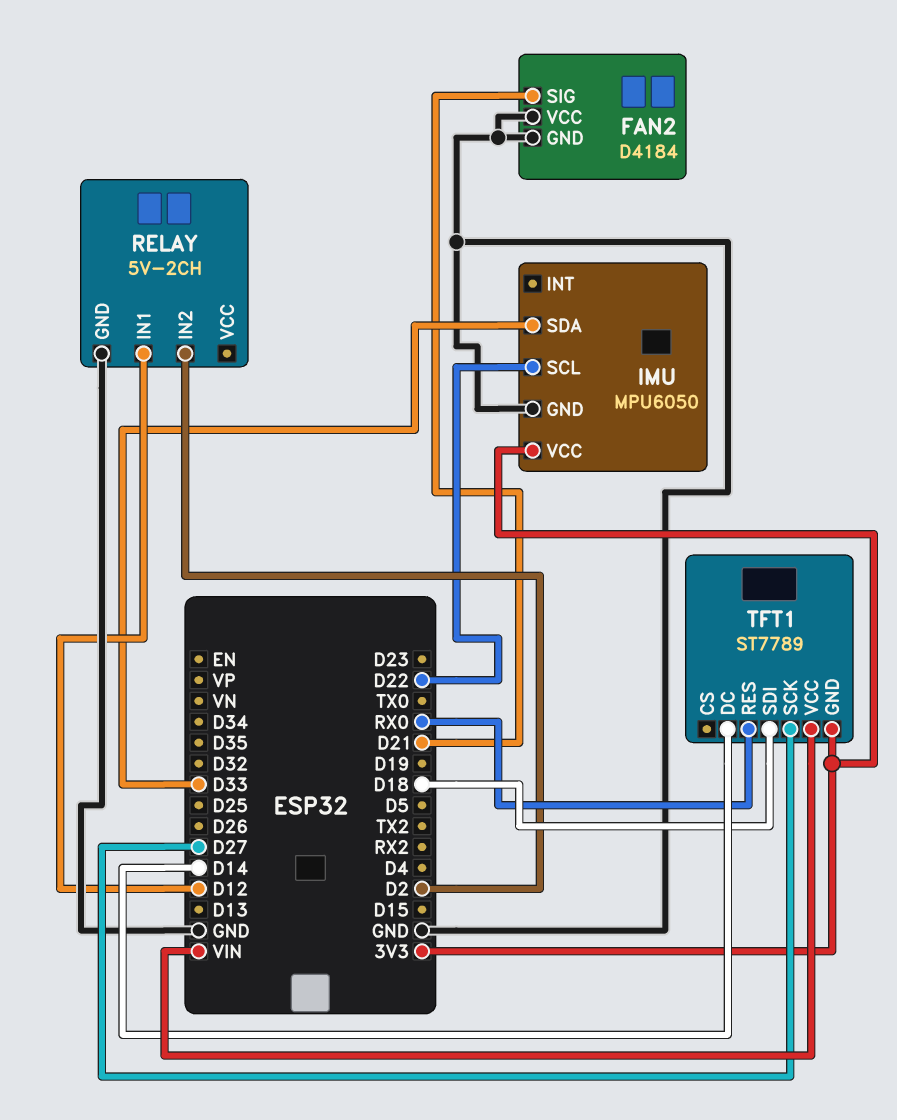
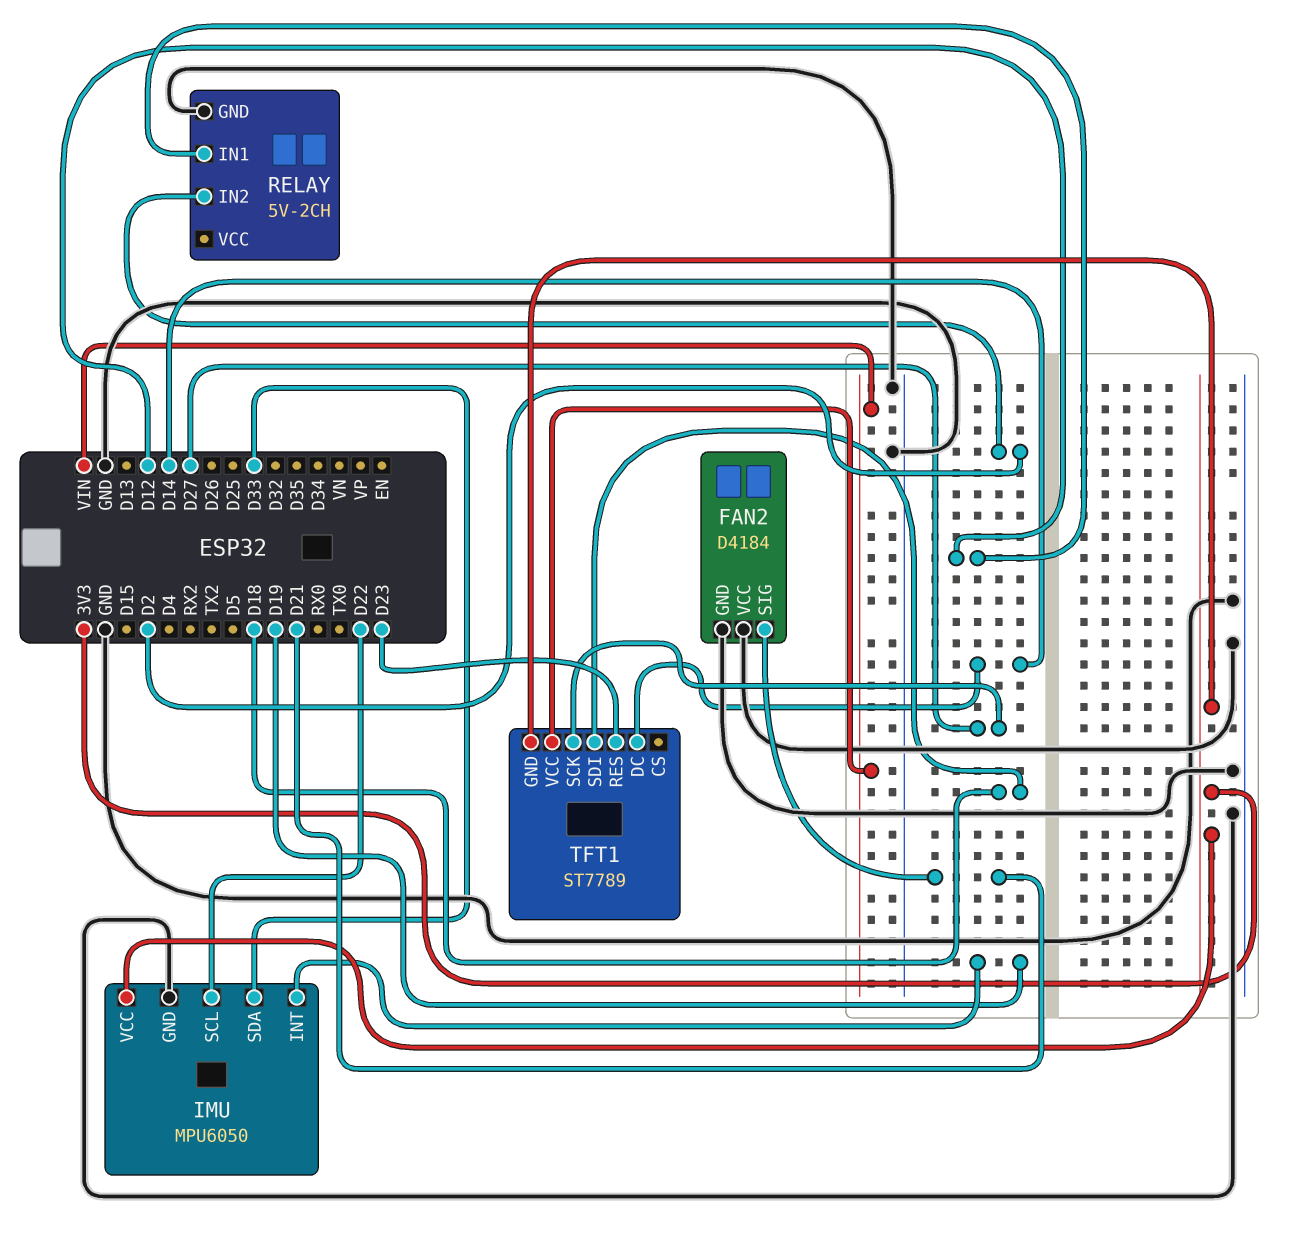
IMU pin INT: none -> D19
TFT1 pin RES: RX0 -> D23

